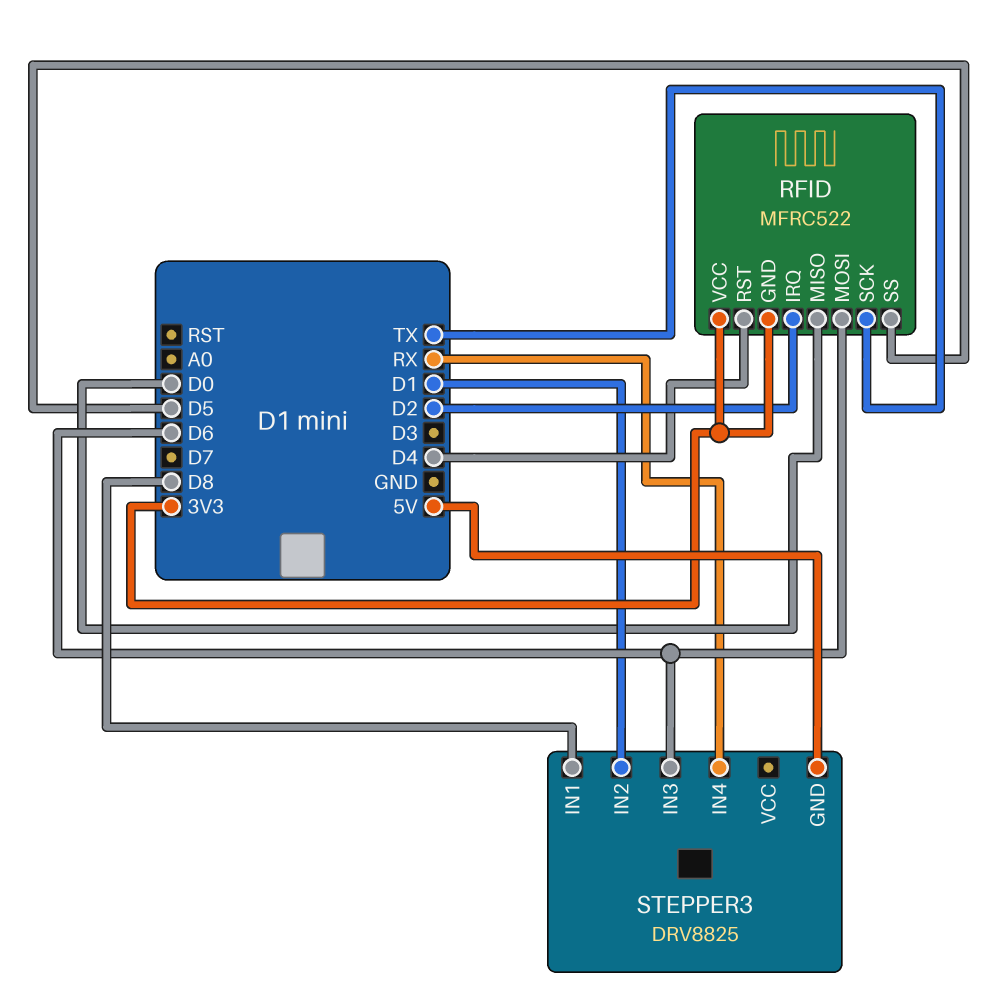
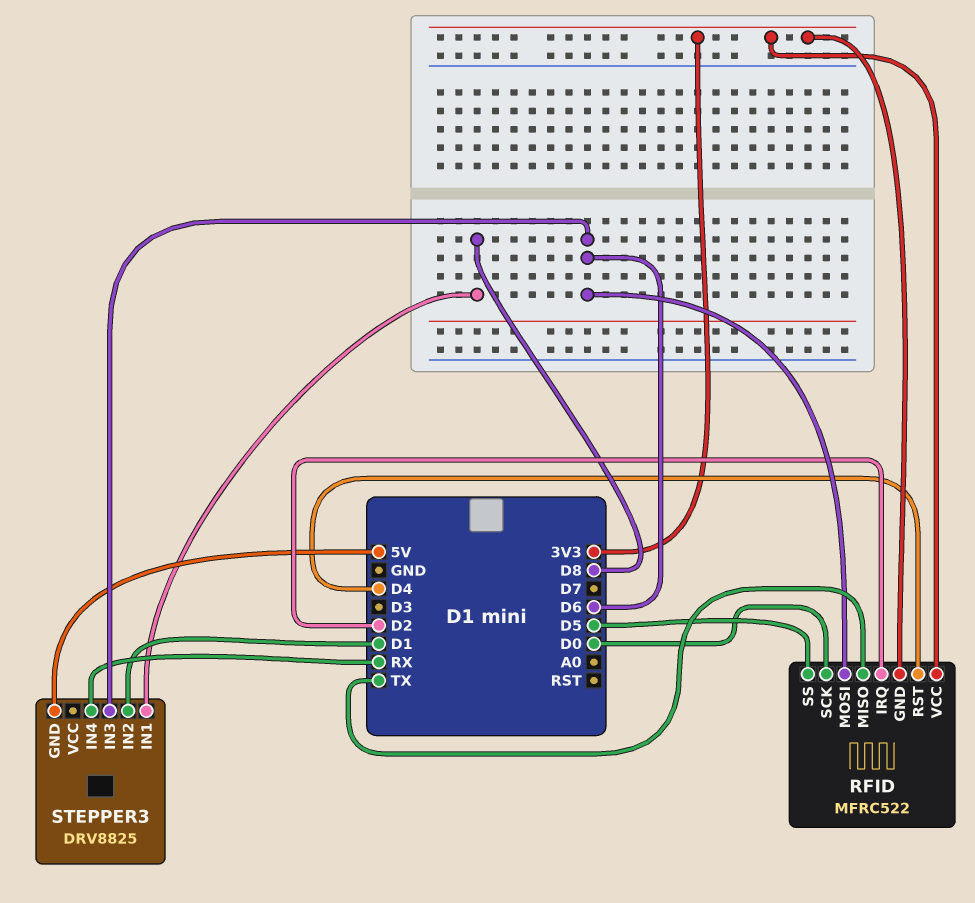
RFID pin MISO: D0 -> TX
RFID pin SCK: TX -> D0

